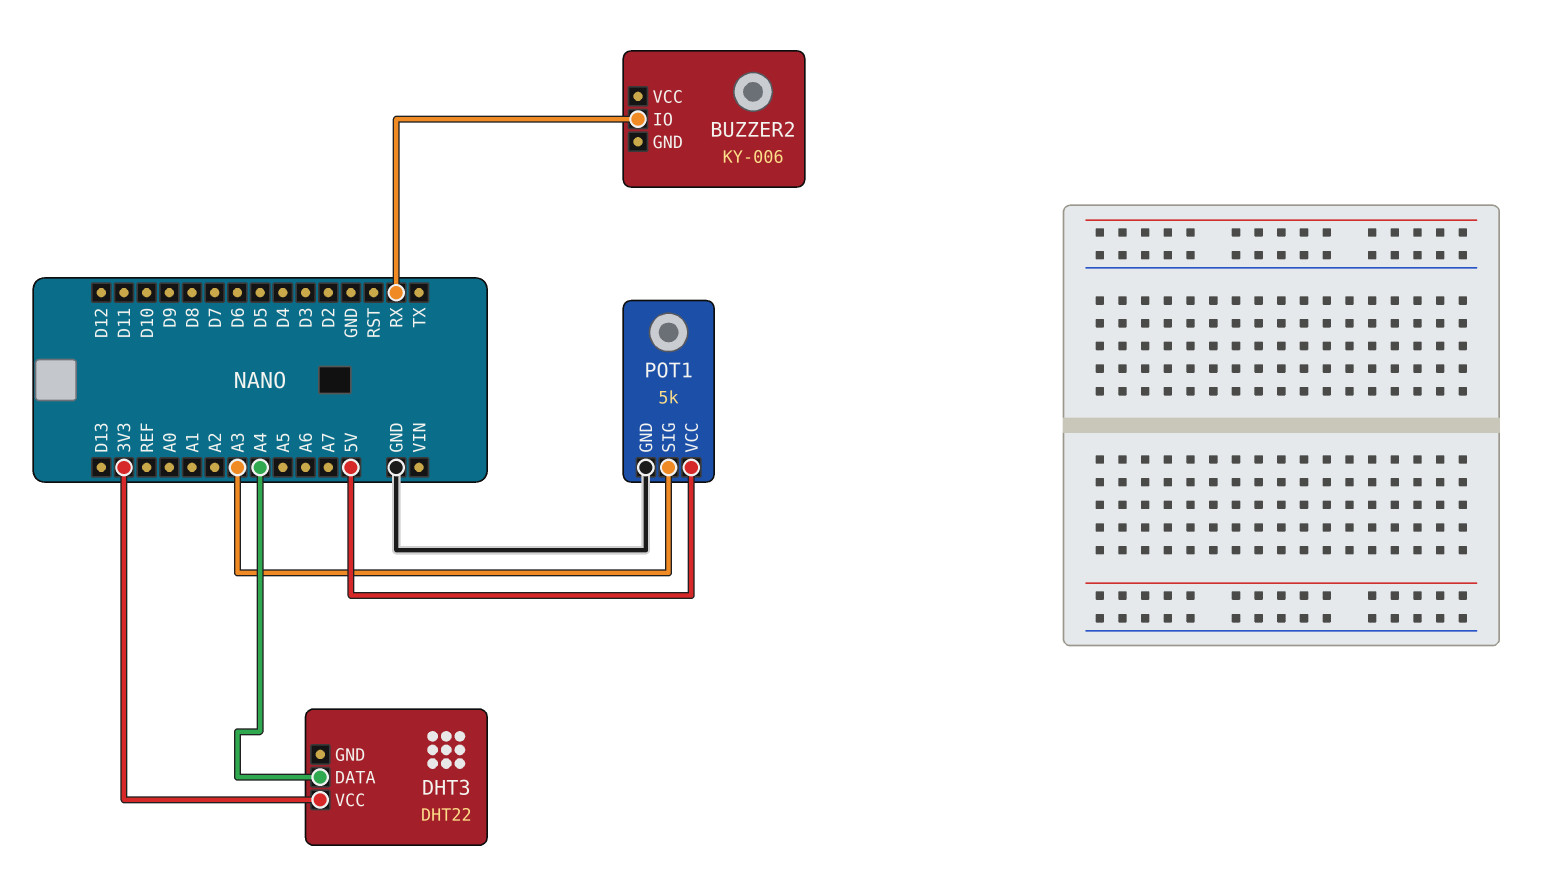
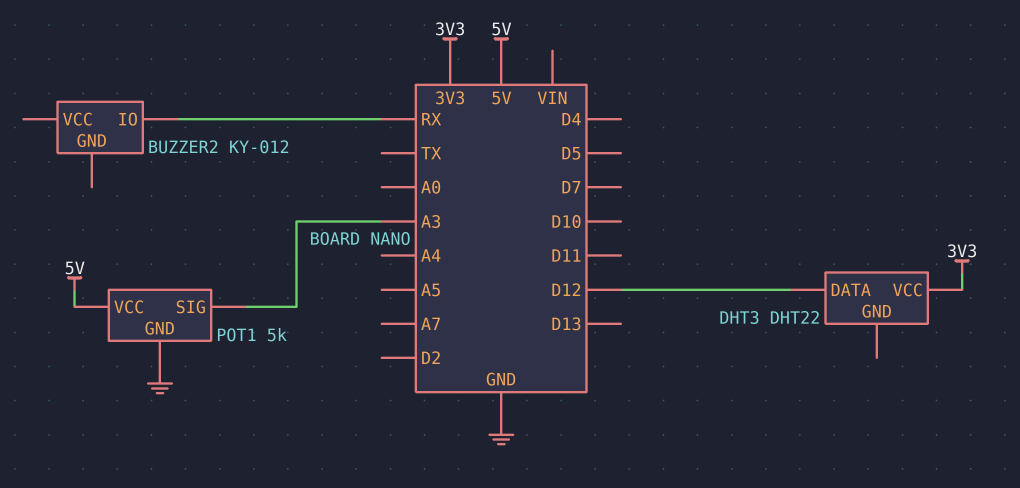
BUZZER2: KY-006 -> KY-012
DHT3 pin DATA: A4 -> D12

